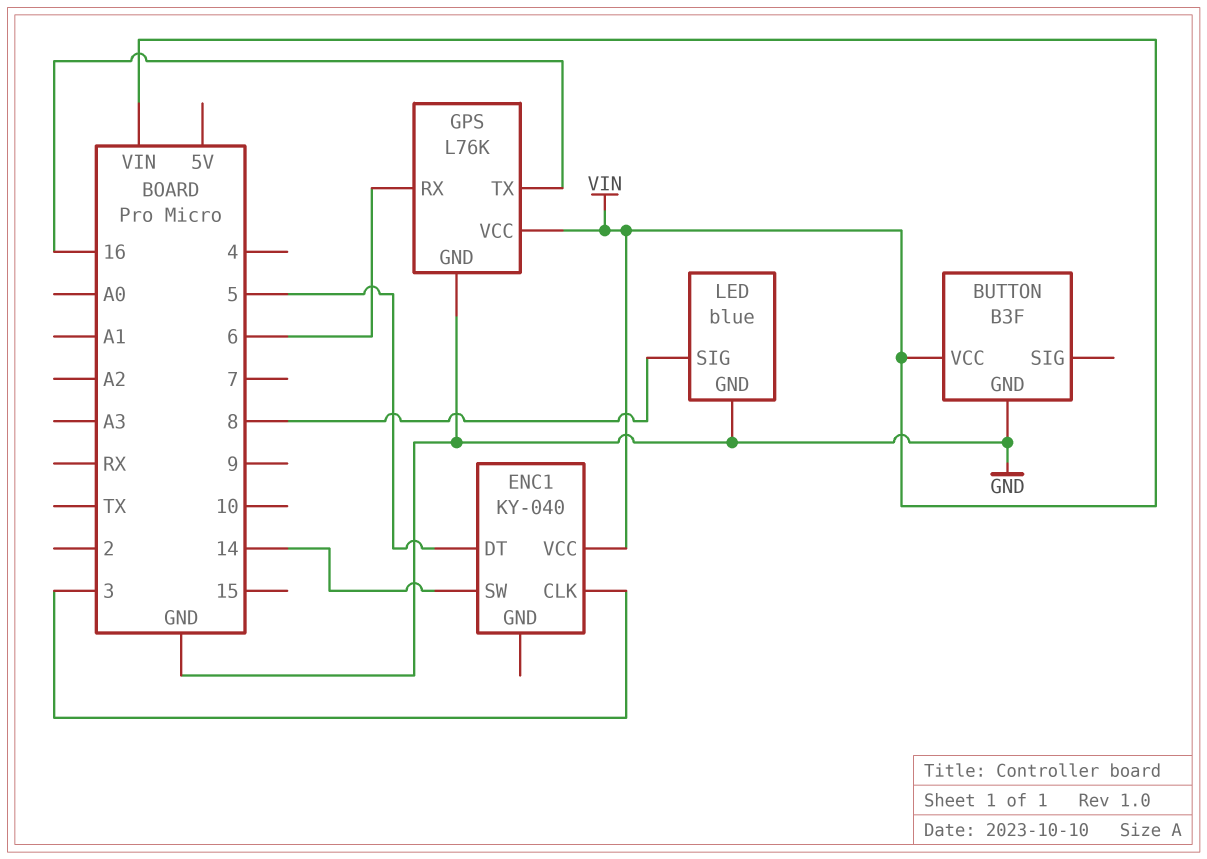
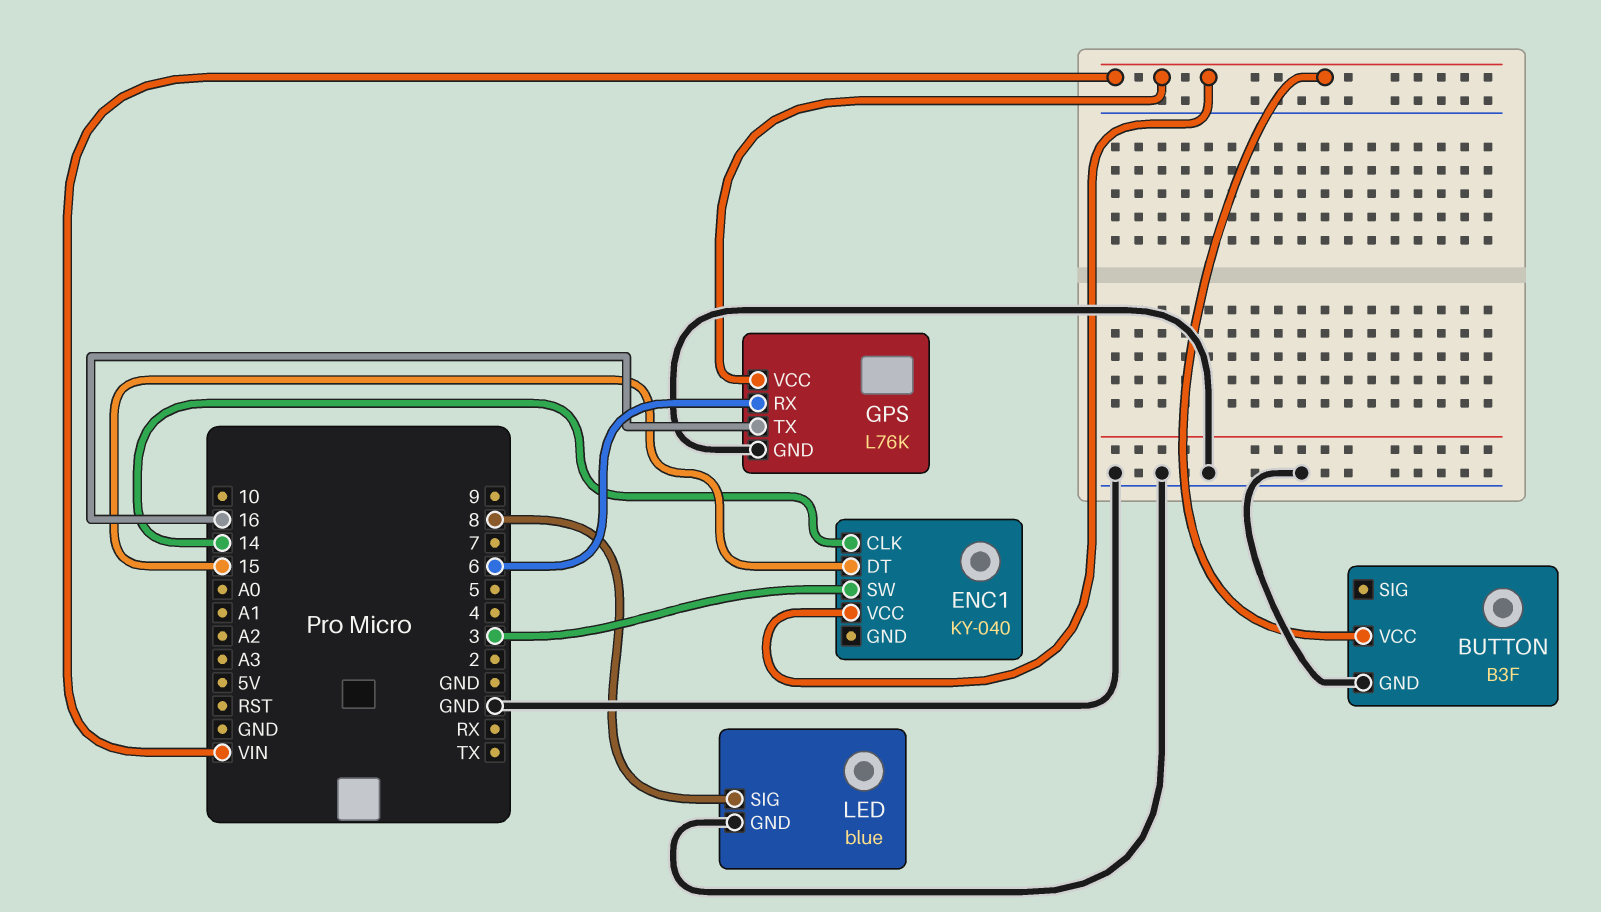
ENC1 pin CLK: 3 -> 14
ENC1 pin DT: 5 -> 15
ENC1 pin SW: 14 -> 3

